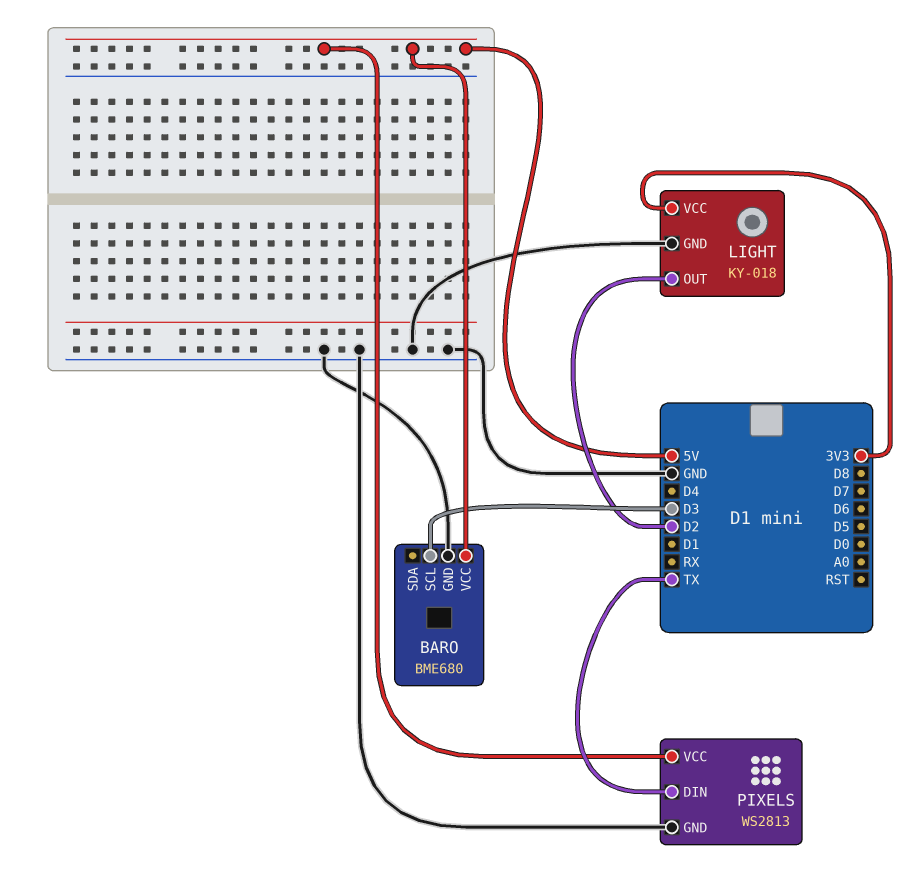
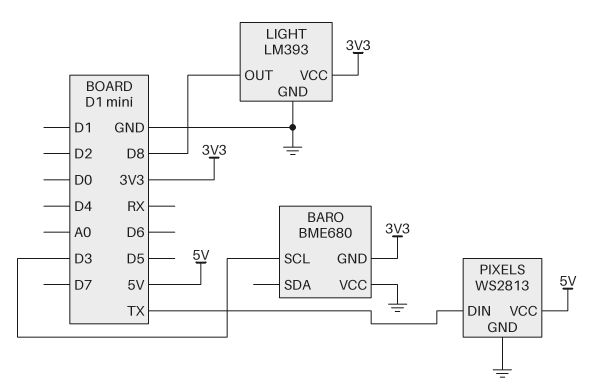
BARO pin GND: GND -> 3V3
BARO pin VCC: 5V -> GND
LIGHT: KY-018 -> LM393
LIGHT pin OUT: D2 -> D8

